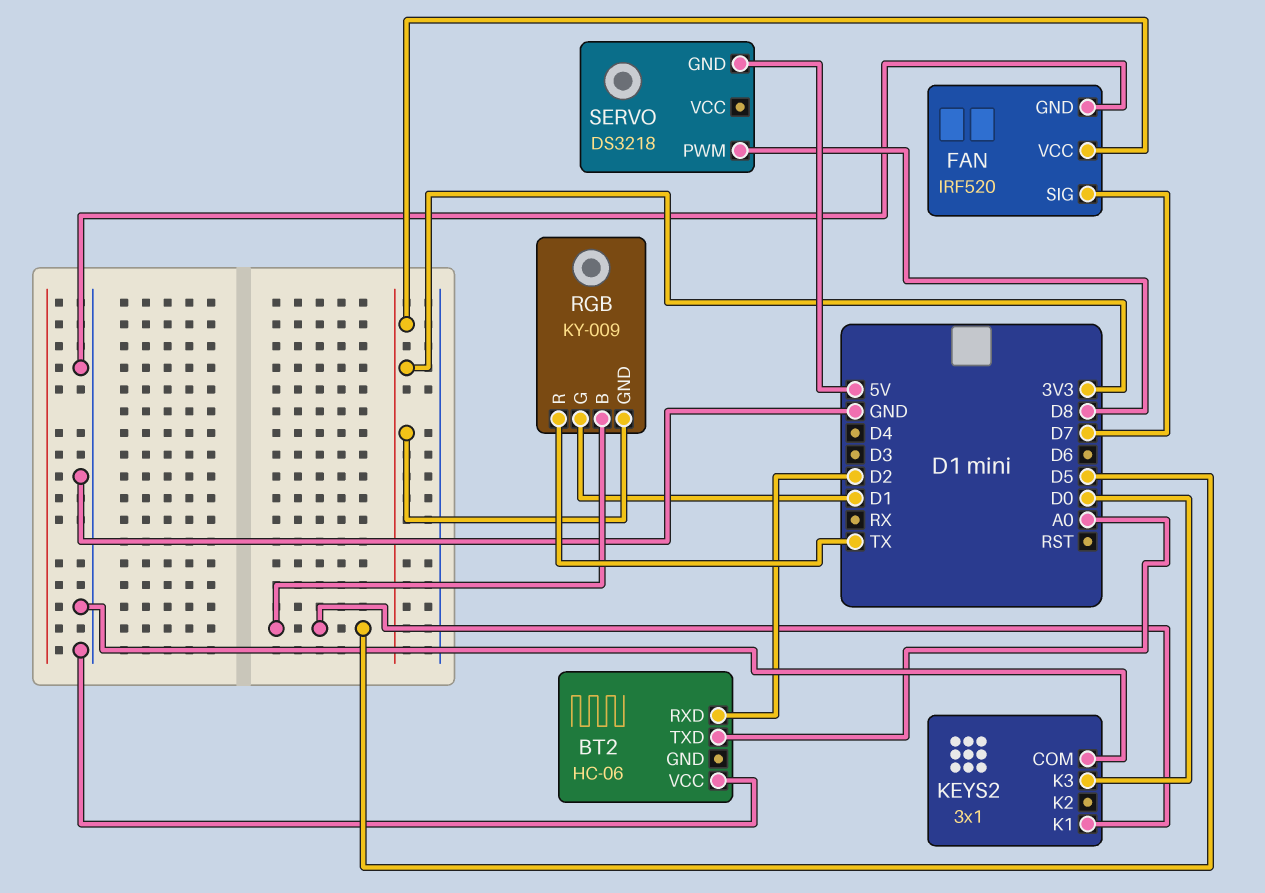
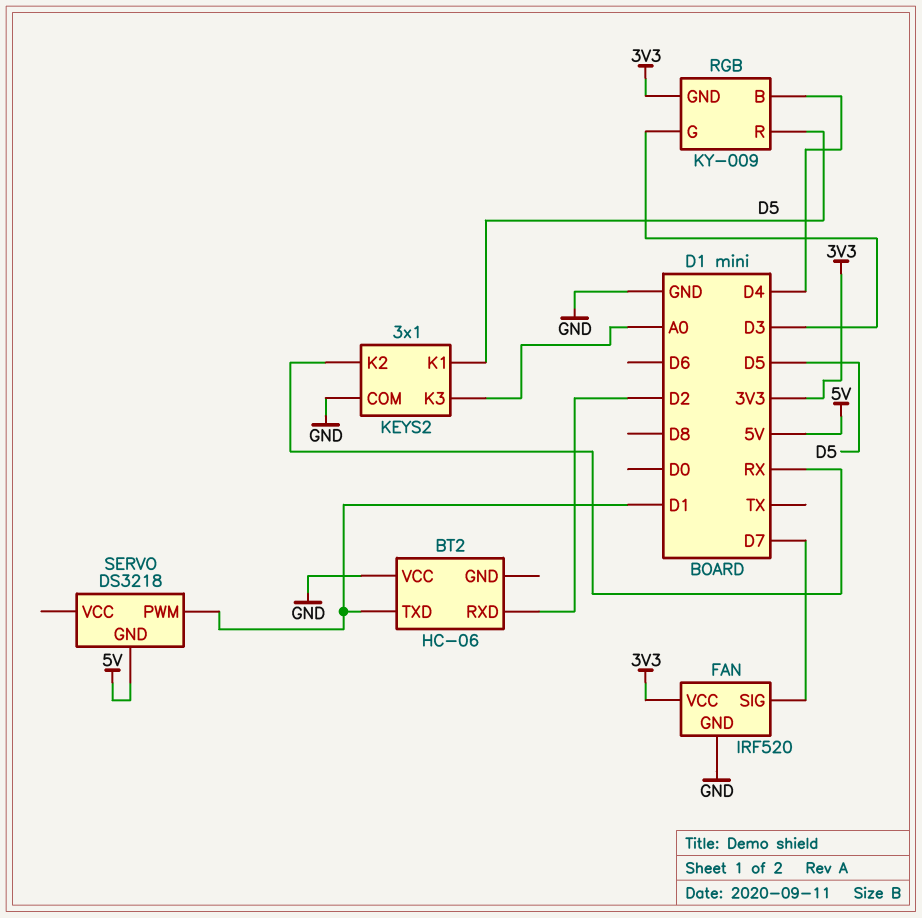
BT2 pin TXD: A0 -> D1
KEYS2 pin K2: none -> RX
KEYS2 pin K3: D0 -> A0
RGB pin B: D5 -> D4
RGB pin G: D1 -> D3
RGB pin R: TX -> D5
SERVO pin PWM: D8 -> D1

